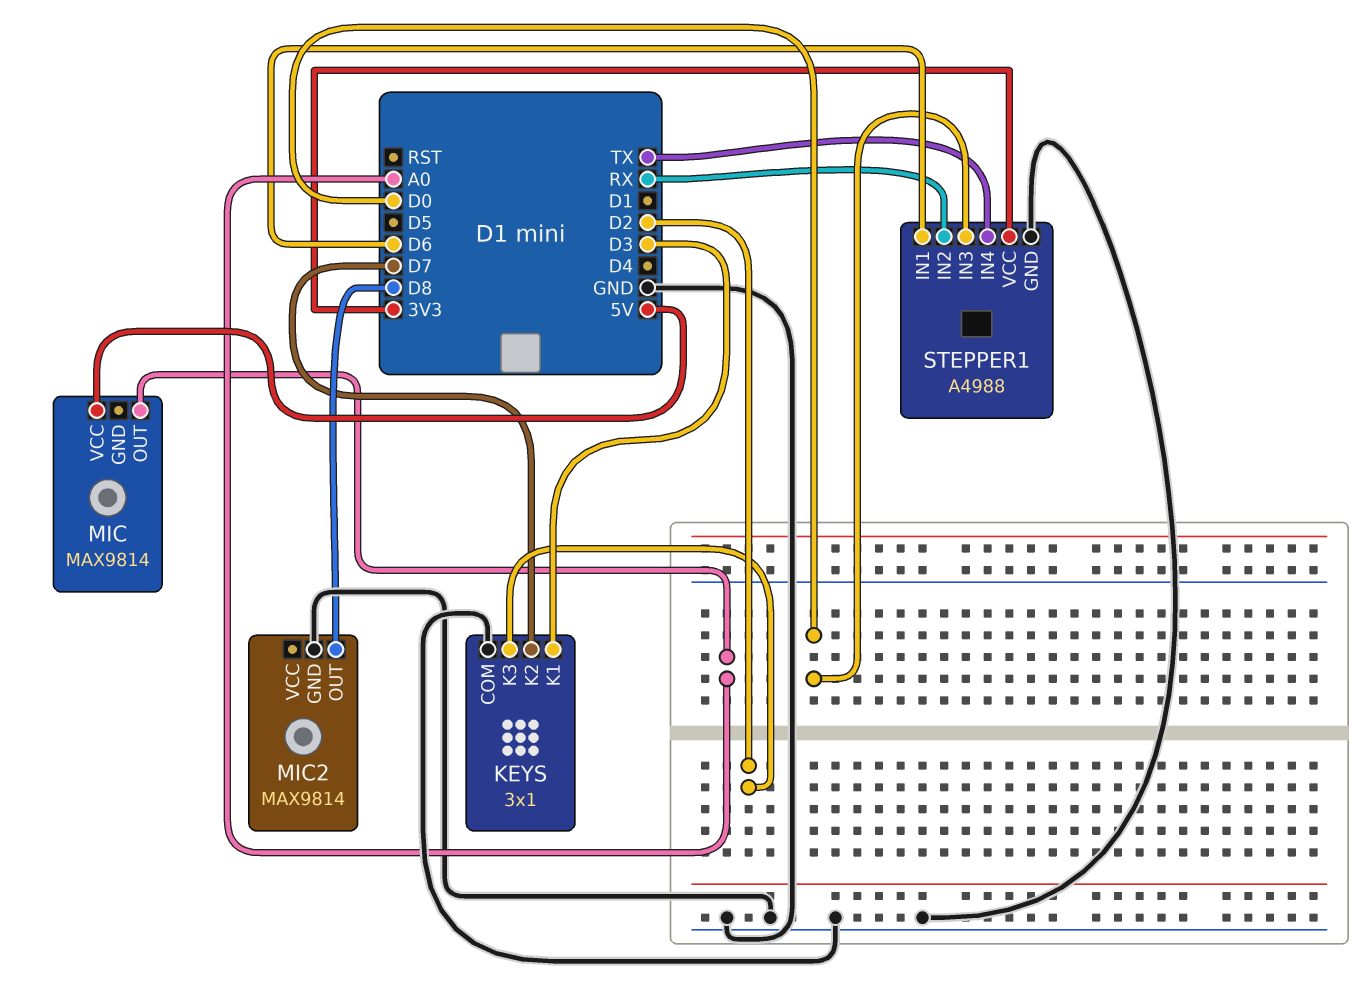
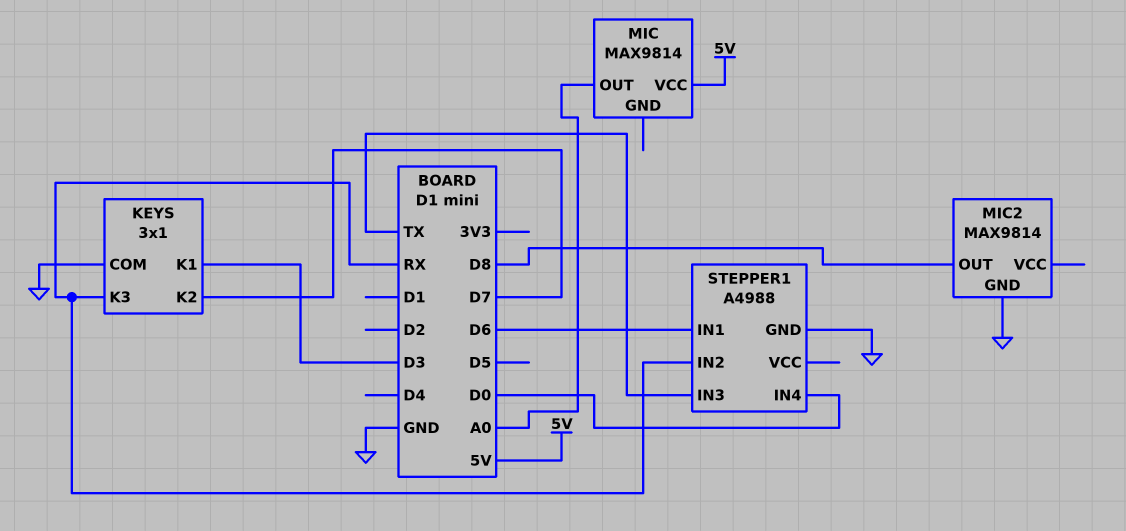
KEYS pin K3: D2 -> RX
STEPPER1 pin IN3: D0 -> TX
STEPPER1 pin IN4: TX -> D0
STEPPER1 pin VCC: 3V3 -> none

